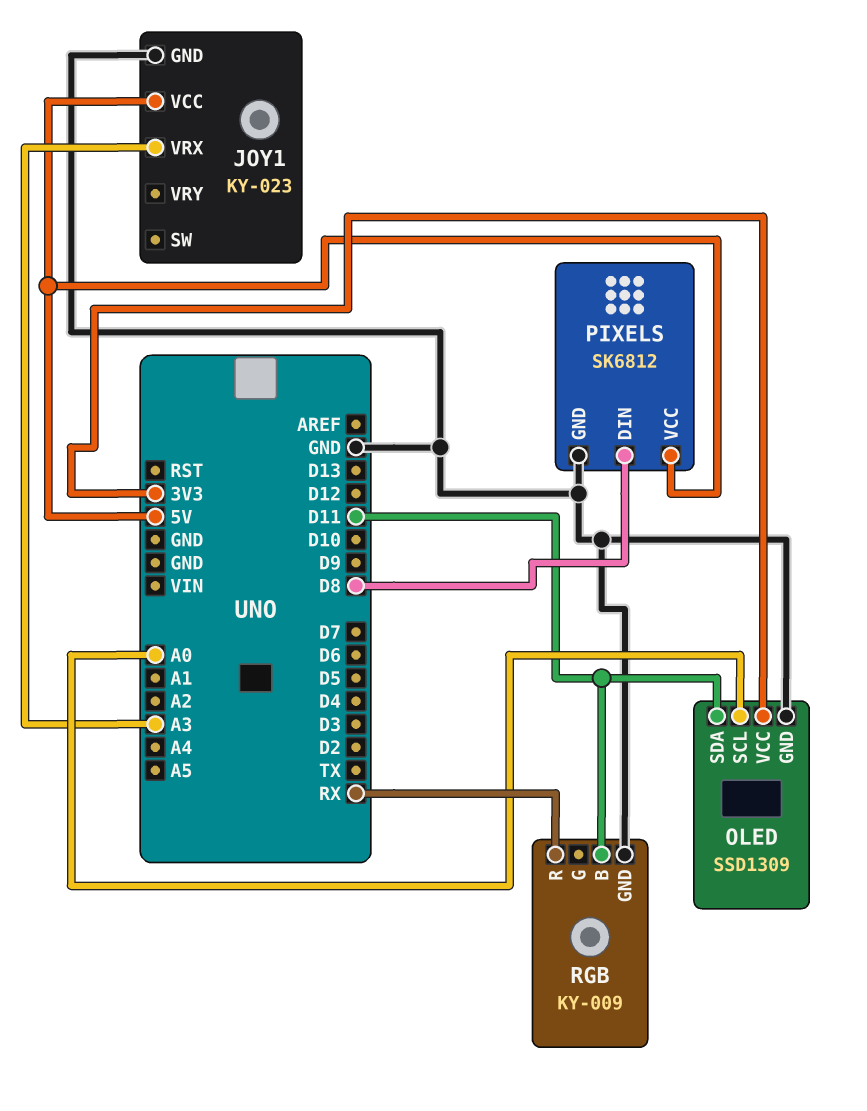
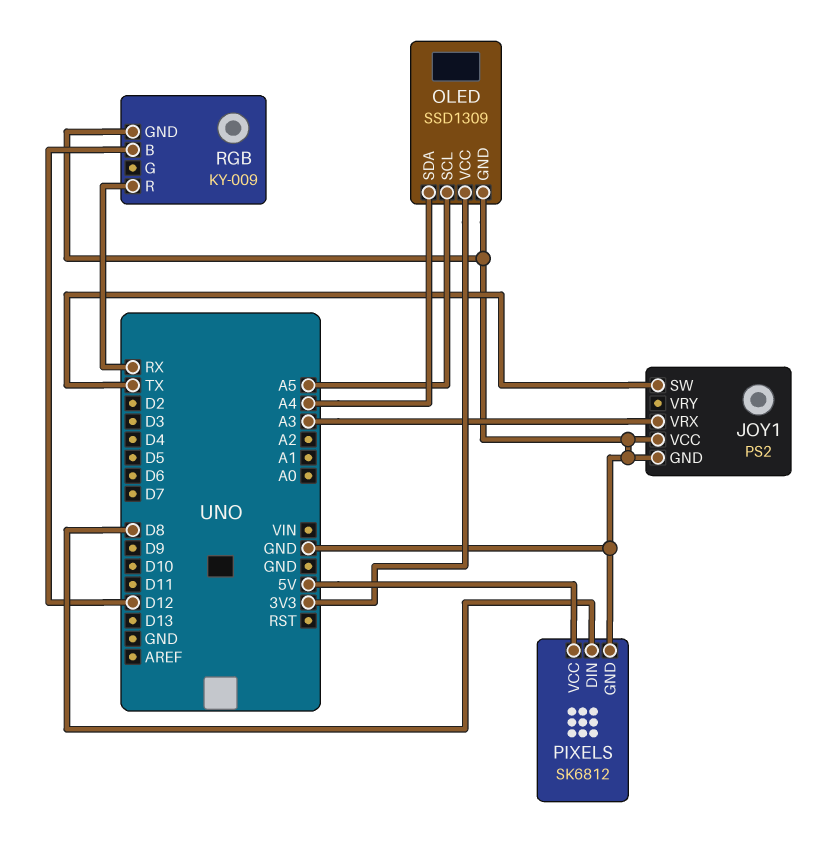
JOY1: KY-023 -> PS2
JOY1 pin SW: none -> TX
JOY1 pin VCC: 5V -> GND
OLED pin SCL: A0 -> A5
OLED pin SDA: D11 -> A4
RGB pin B: D11 -> D12

